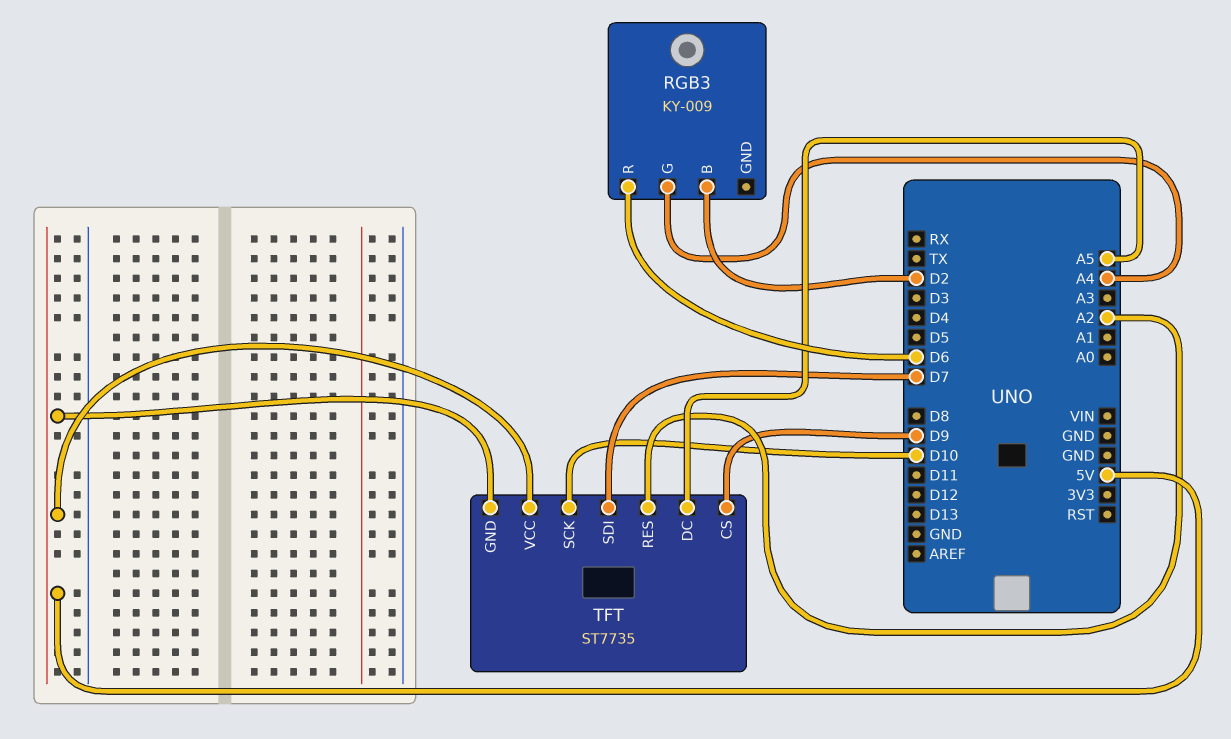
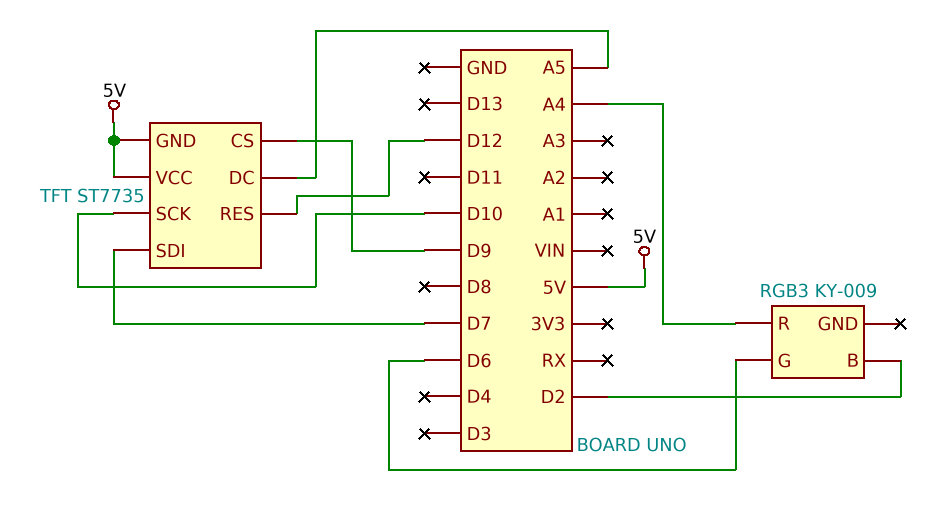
RGB3 pin G: A4 -> D6
RGB3 pin R: D6 -> A4
TFT pin RES: A2 -> D12

